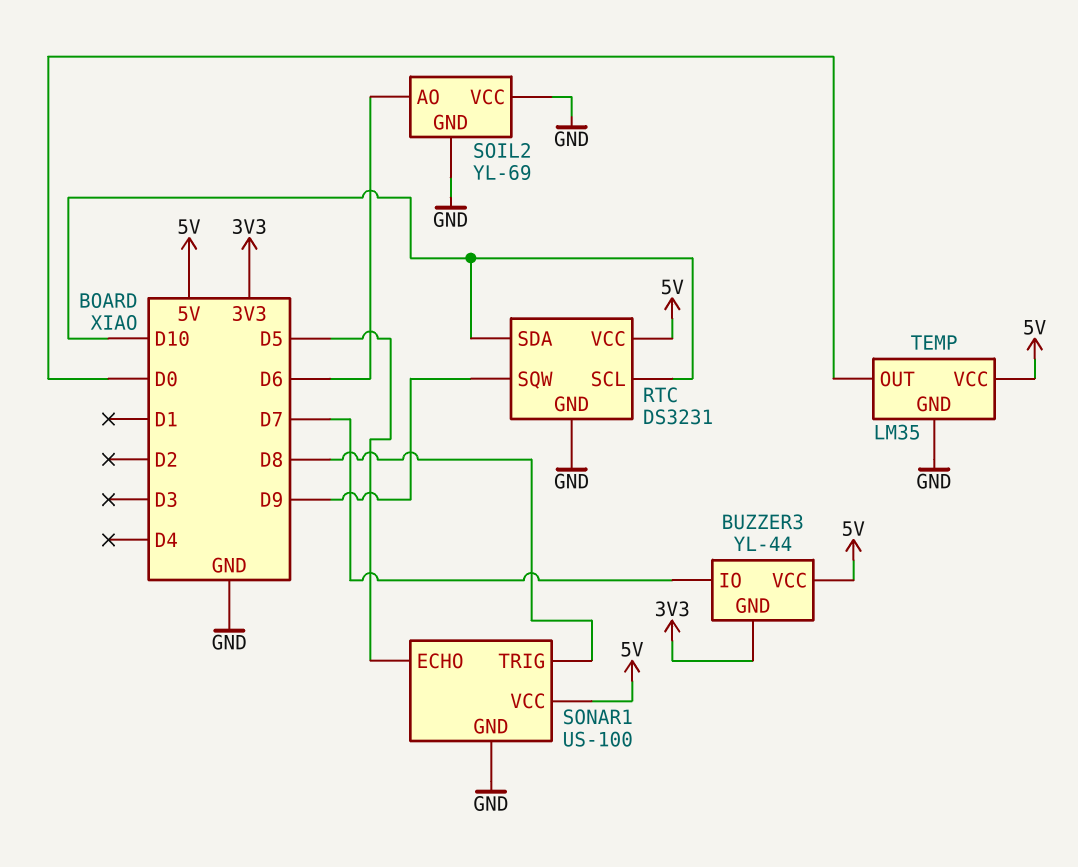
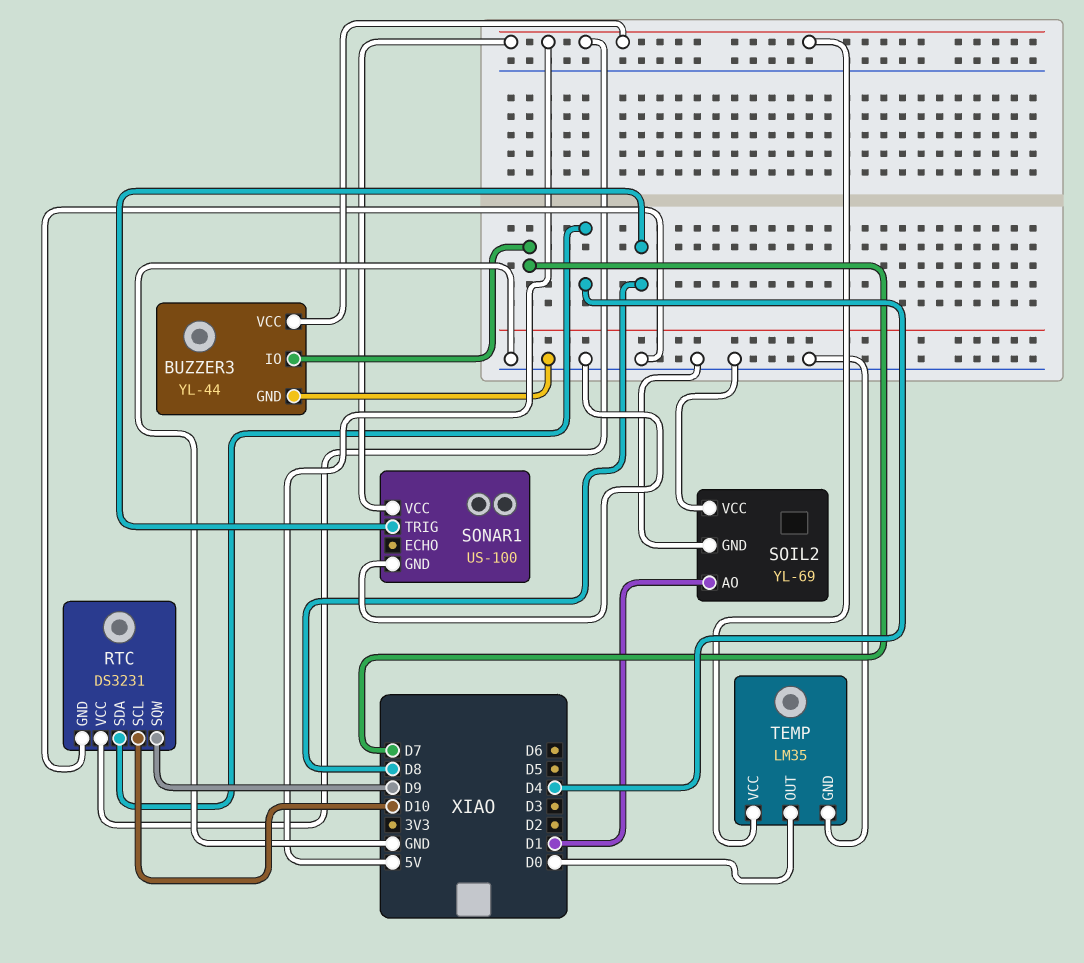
BUZZER3 pin GND: 3V3 -> GND
RTC pin SDA: D10 -> D4
SOIL2 pin AO: D6 -> D1
SONAR1 pin ECHO: D5 -> none

